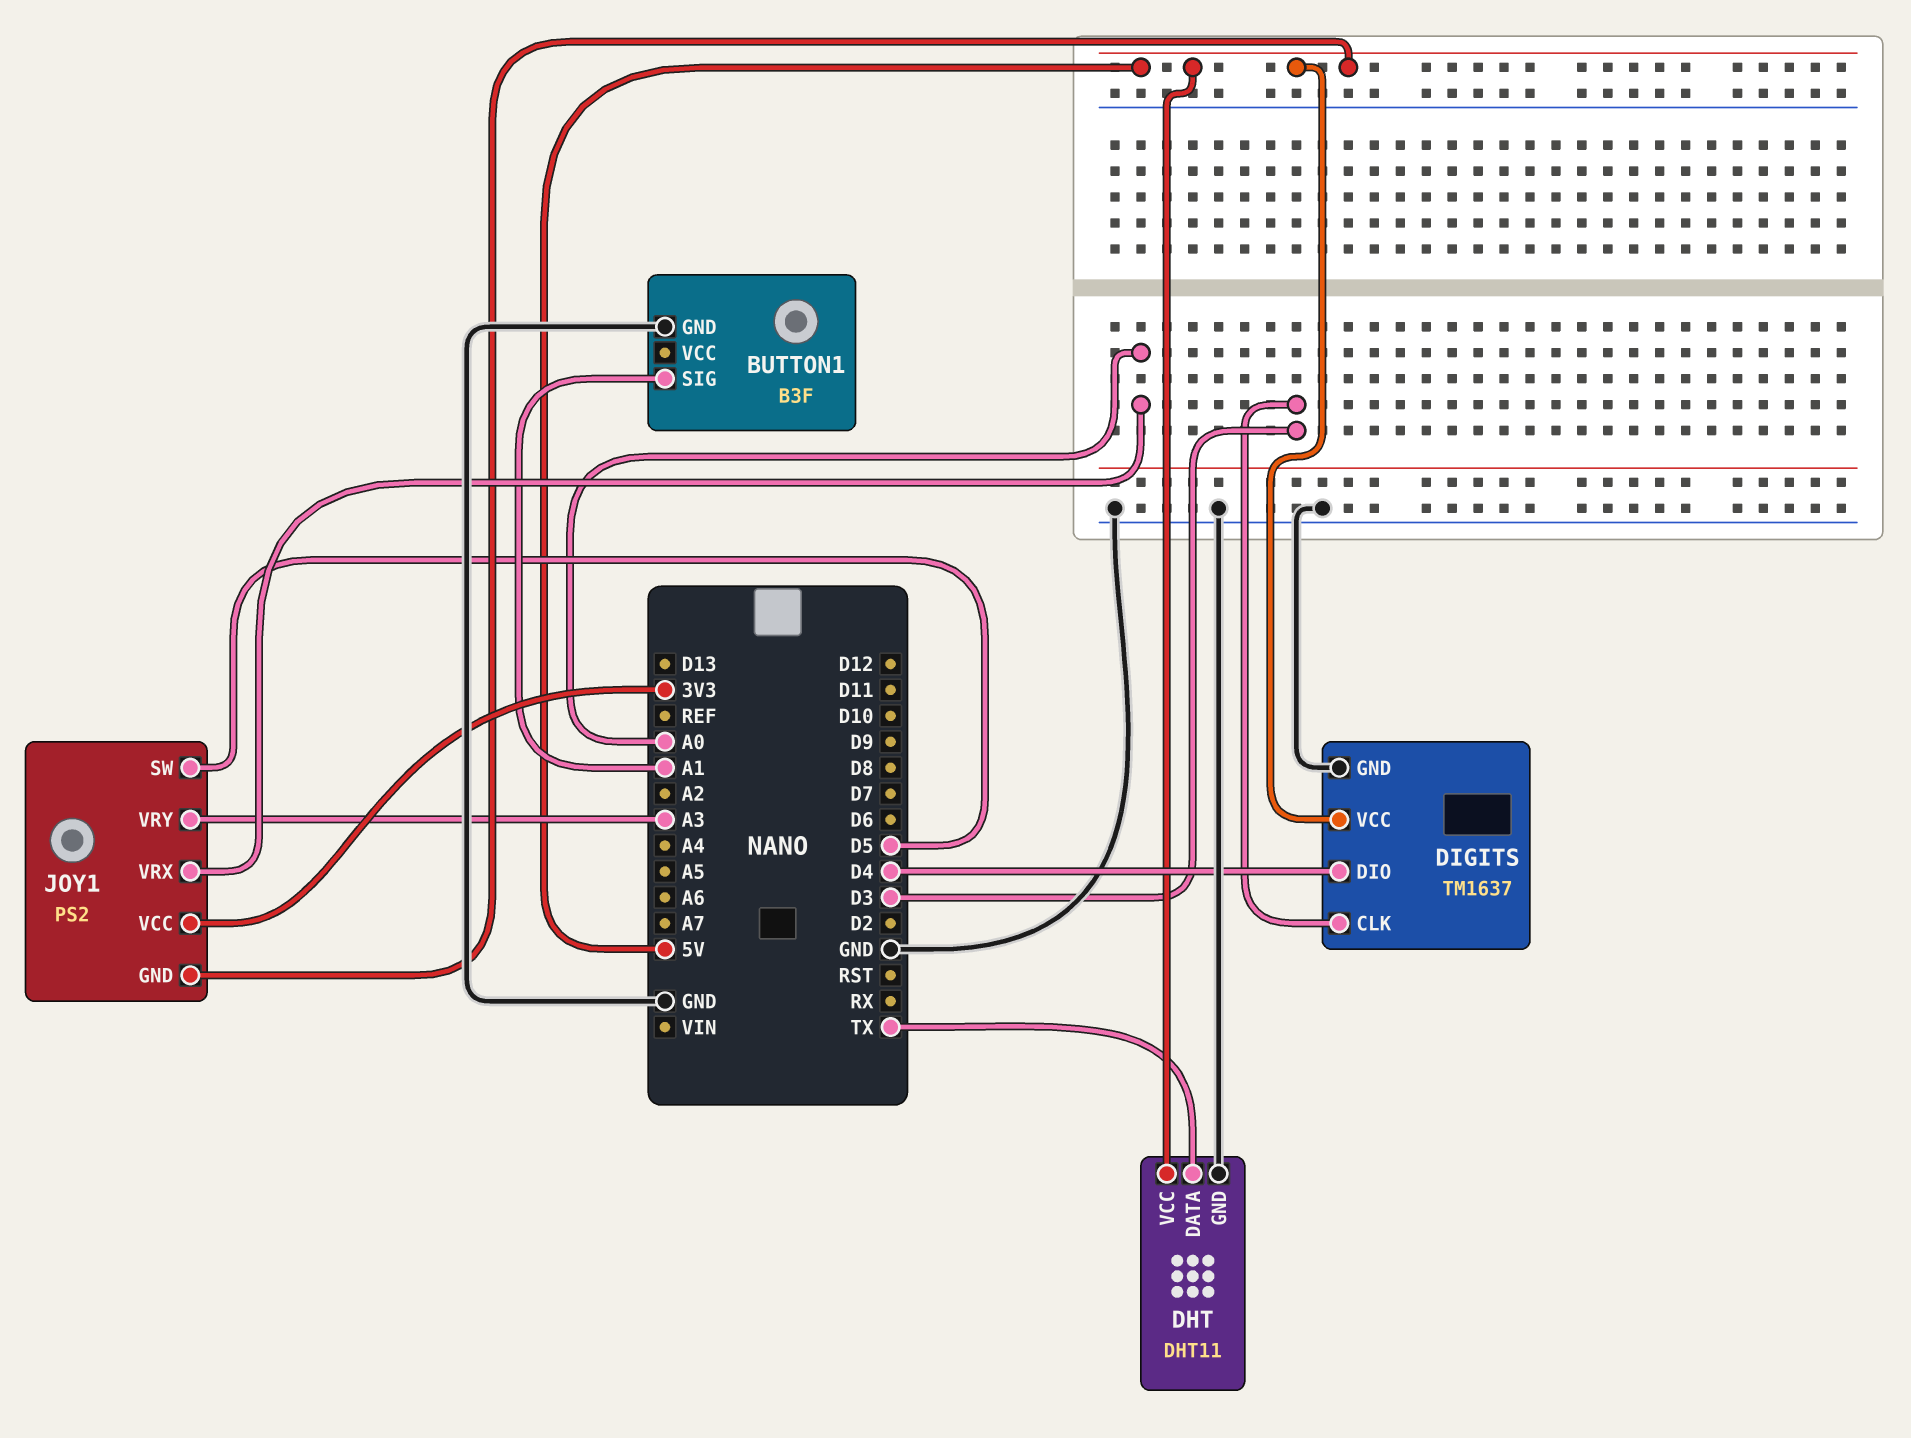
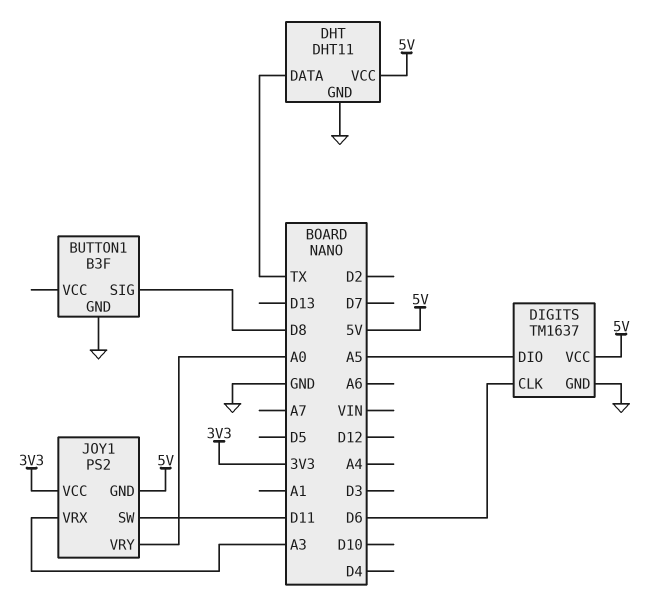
BUTTON1 pin SIG: A1 -> D8
DIGITS pin CLK: D3 -> D6
DIGITS pin DIO: D4 -> A5
JOY1 pin SW: D5 -> D11
JOY1 pin VRX: A0 -> A3
JOY1 pin VRY: A3 -> A0

